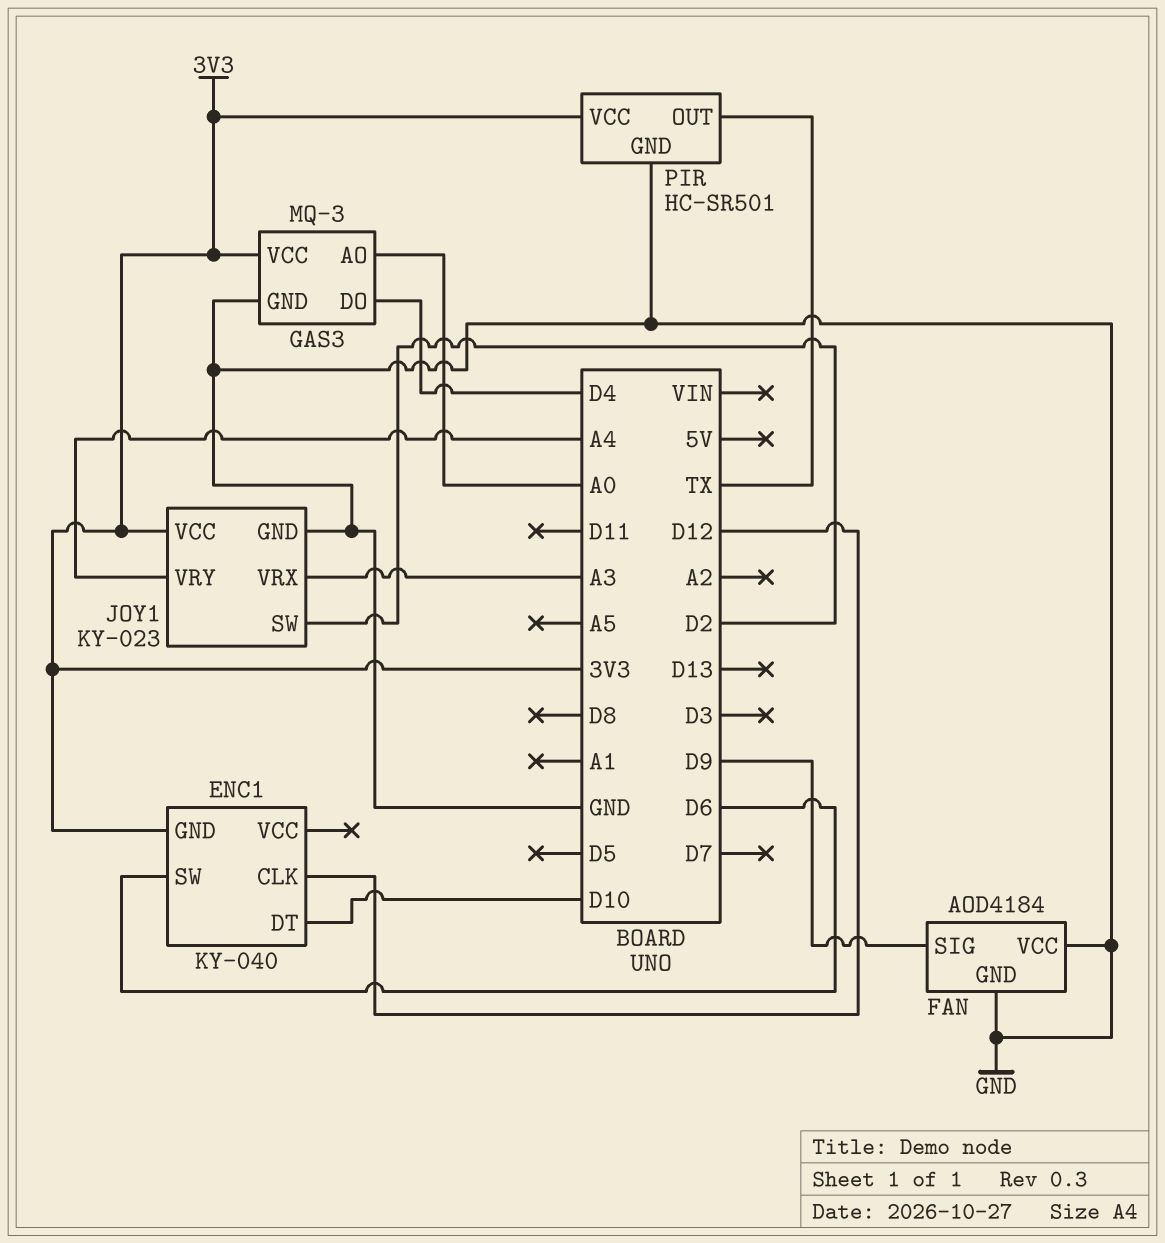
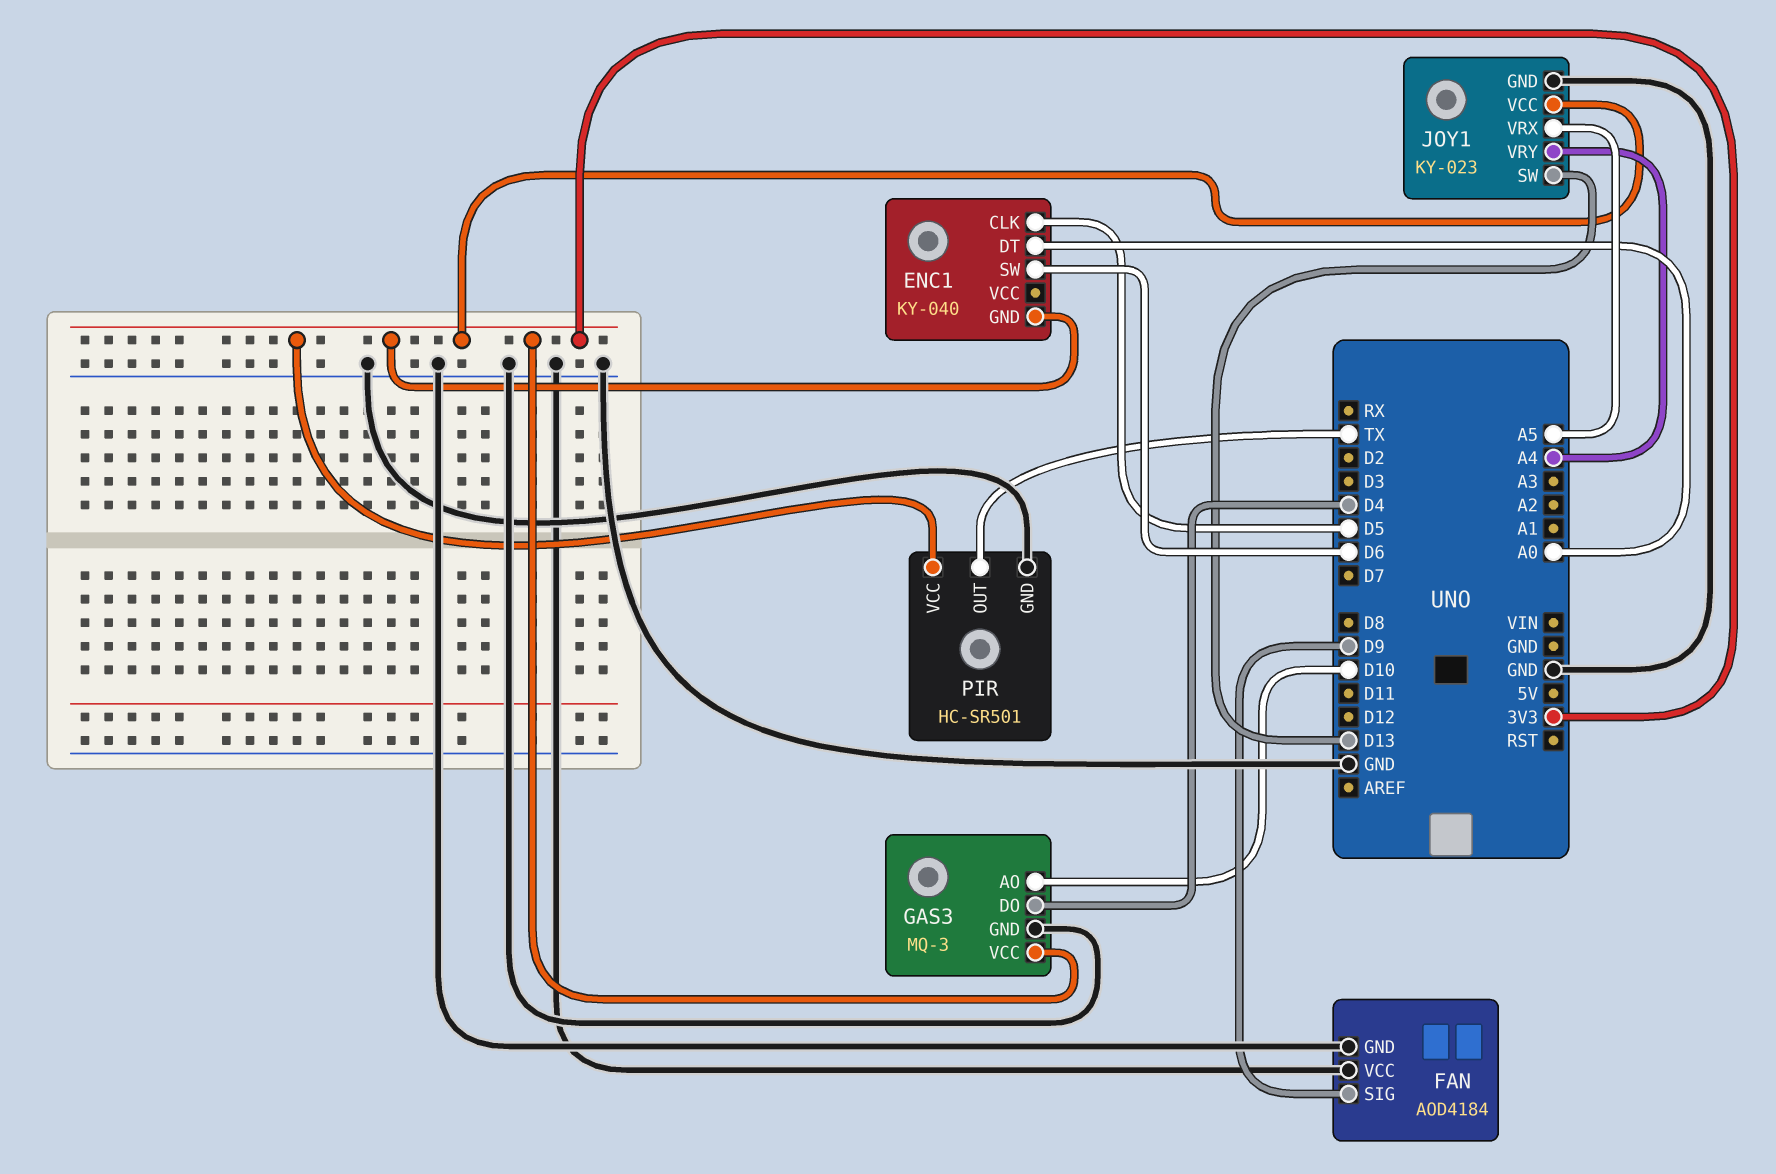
ENC1 pin CLK: D12 -> D5
ENC1 pin DT: D10 -> A0
GAS3 pin AO: A0 -> D10
JOY1 pin SW: D2 -> D13
JOY1 pin VRX: A3 -> A5

